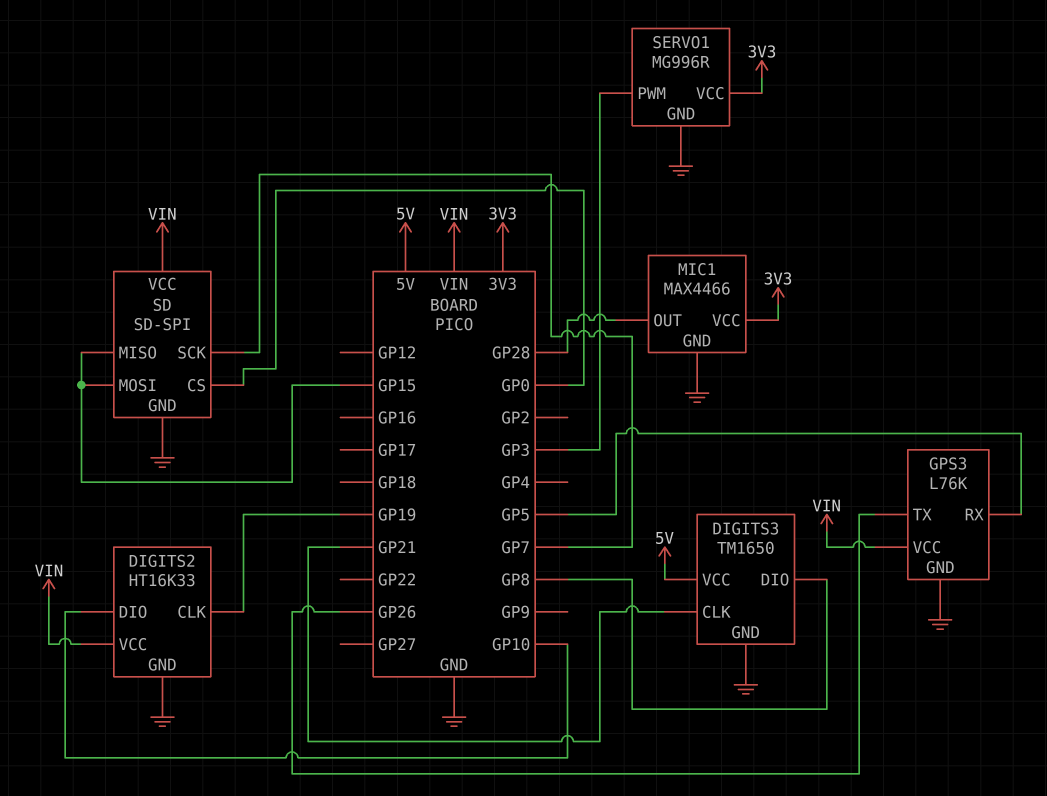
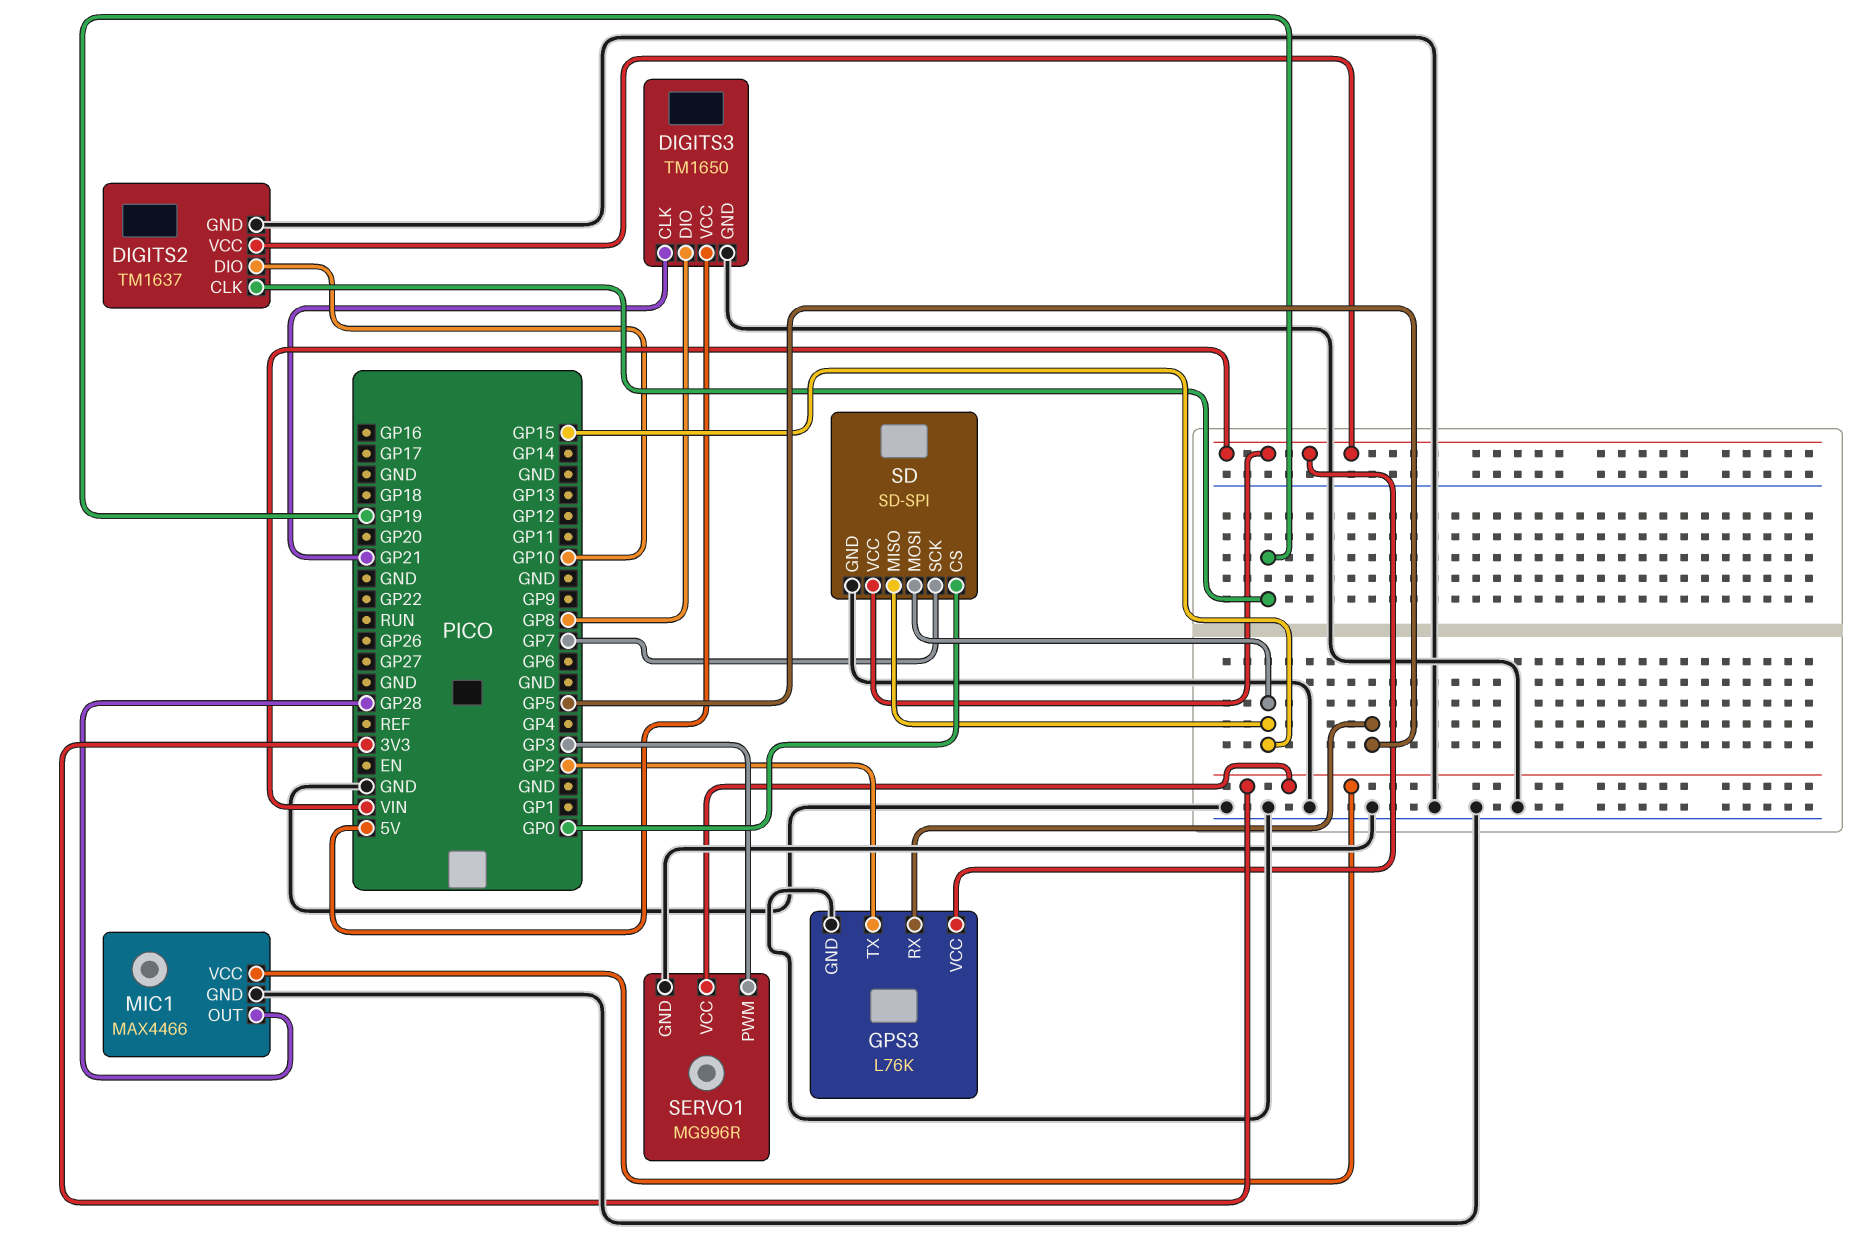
DIGITS2: HT16K33 -> TM1637
GPS3 pin TX: GP26 -> GP2

